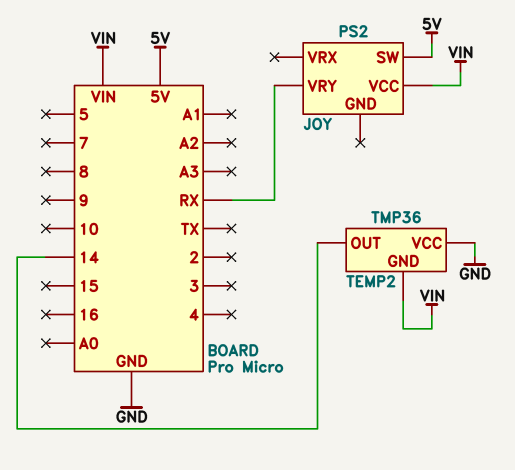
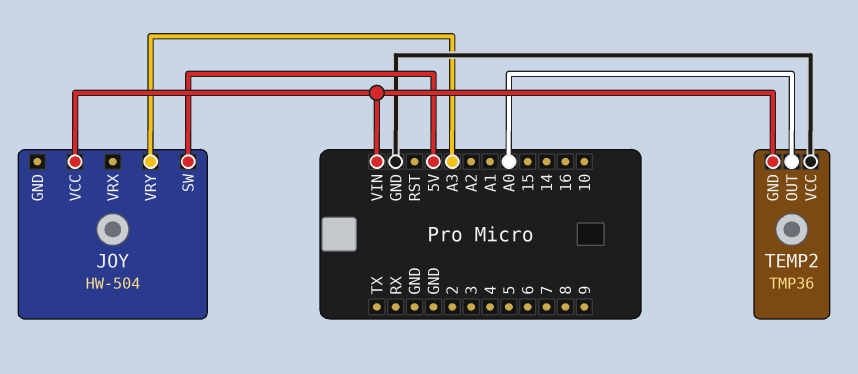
JOY: PS2 -> HW-504
JOY pin VRY: RX -> A3
TEMP2 pin OUT: 14 -> A0

